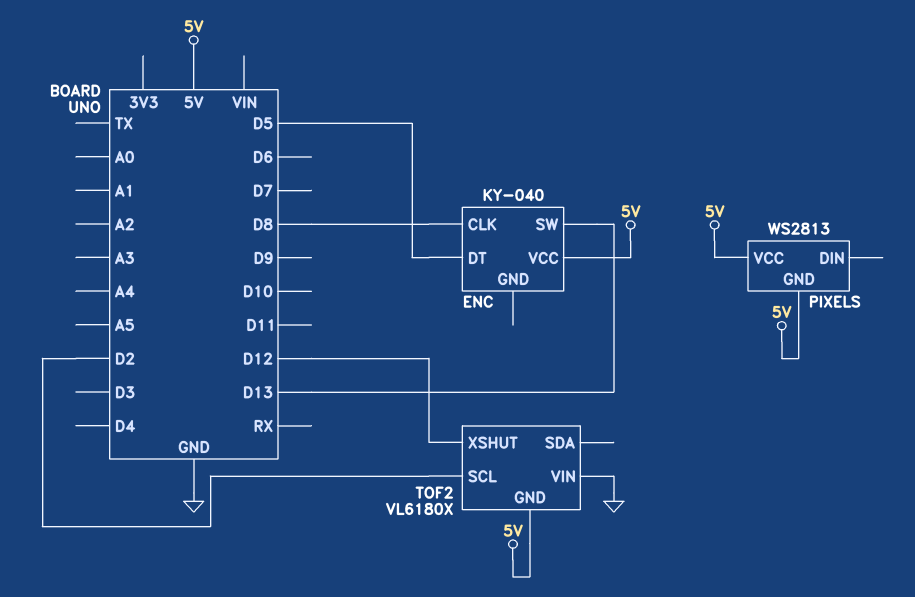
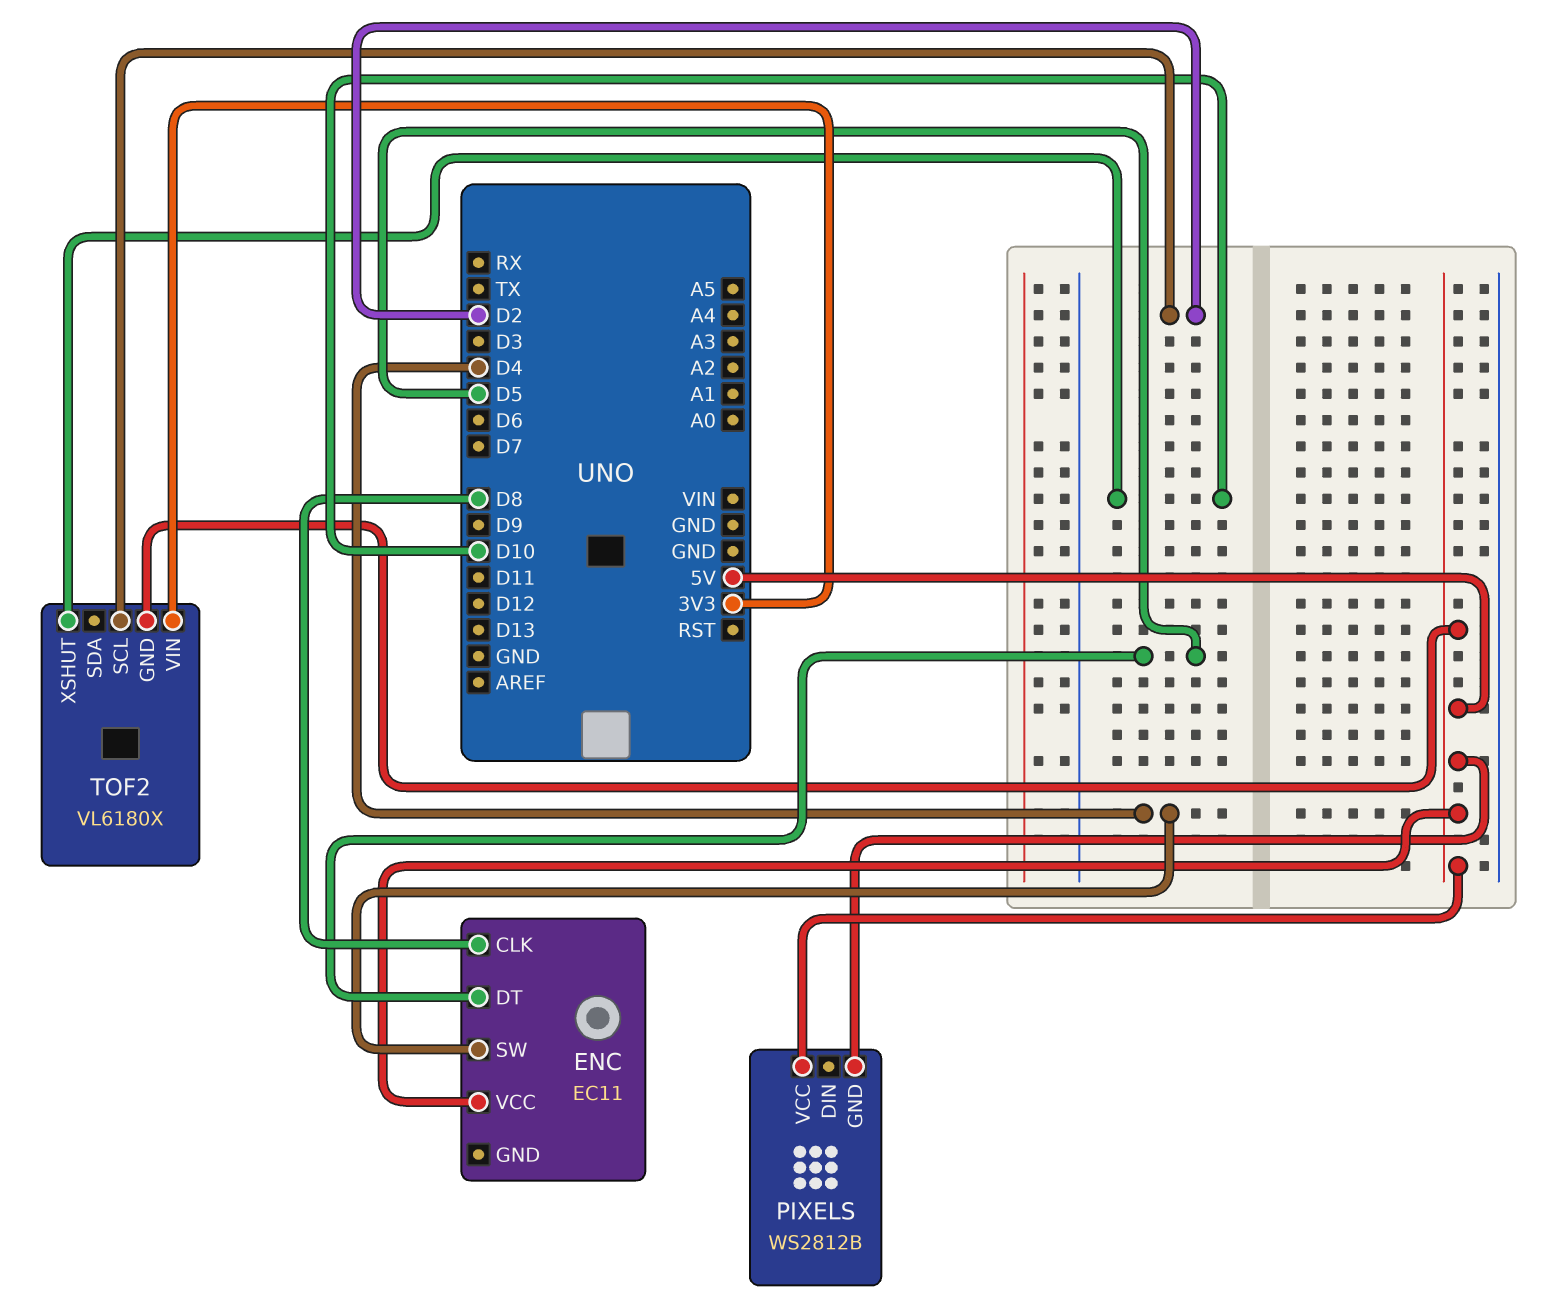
ENC: KY-040 -> EC11
ENC pin SW: D13 -> D4
PIXELS: WS2813 -> WS2812B
TOF2 pin VIN: GND -> 3V3
TOF2 pin XSHUT: D12 -> D10

